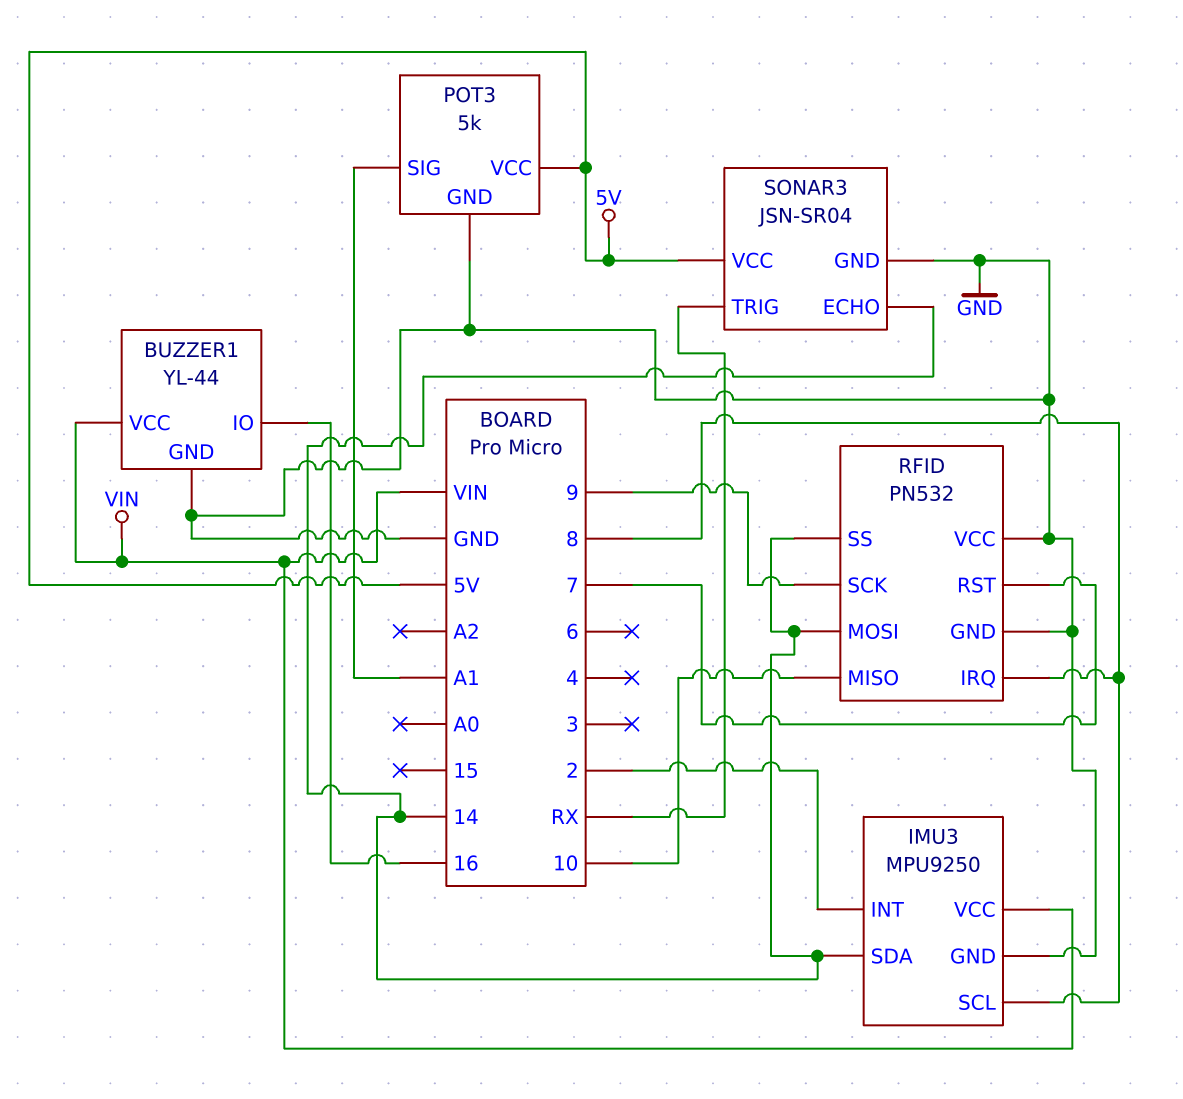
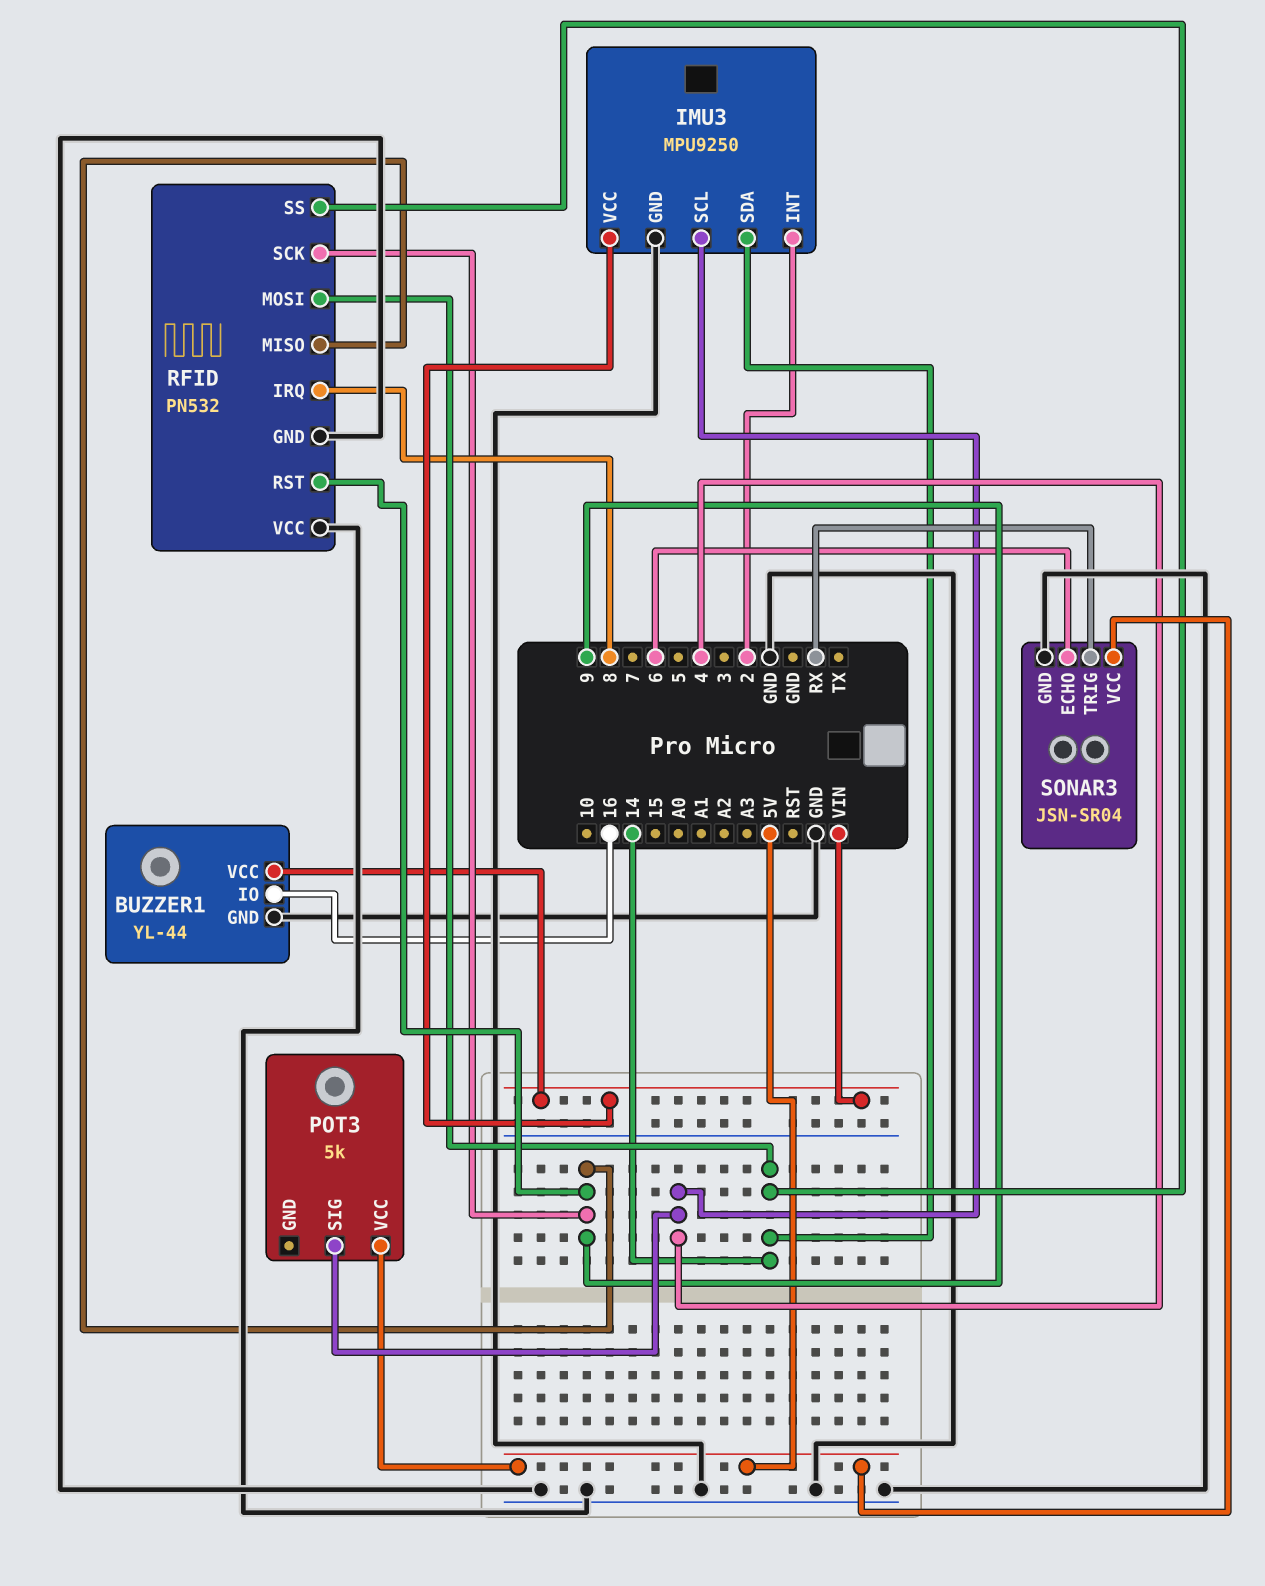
IMU3 pin SCL: 8 -> 4
POT3 pin GND: GND -> none
POT3 pin SIG: A1 -> 4
RFID pin MISO: 10 -> 9
RFID pin RST: 7 -> 9
SONAR3 pin ECHO: 14 -> 6

